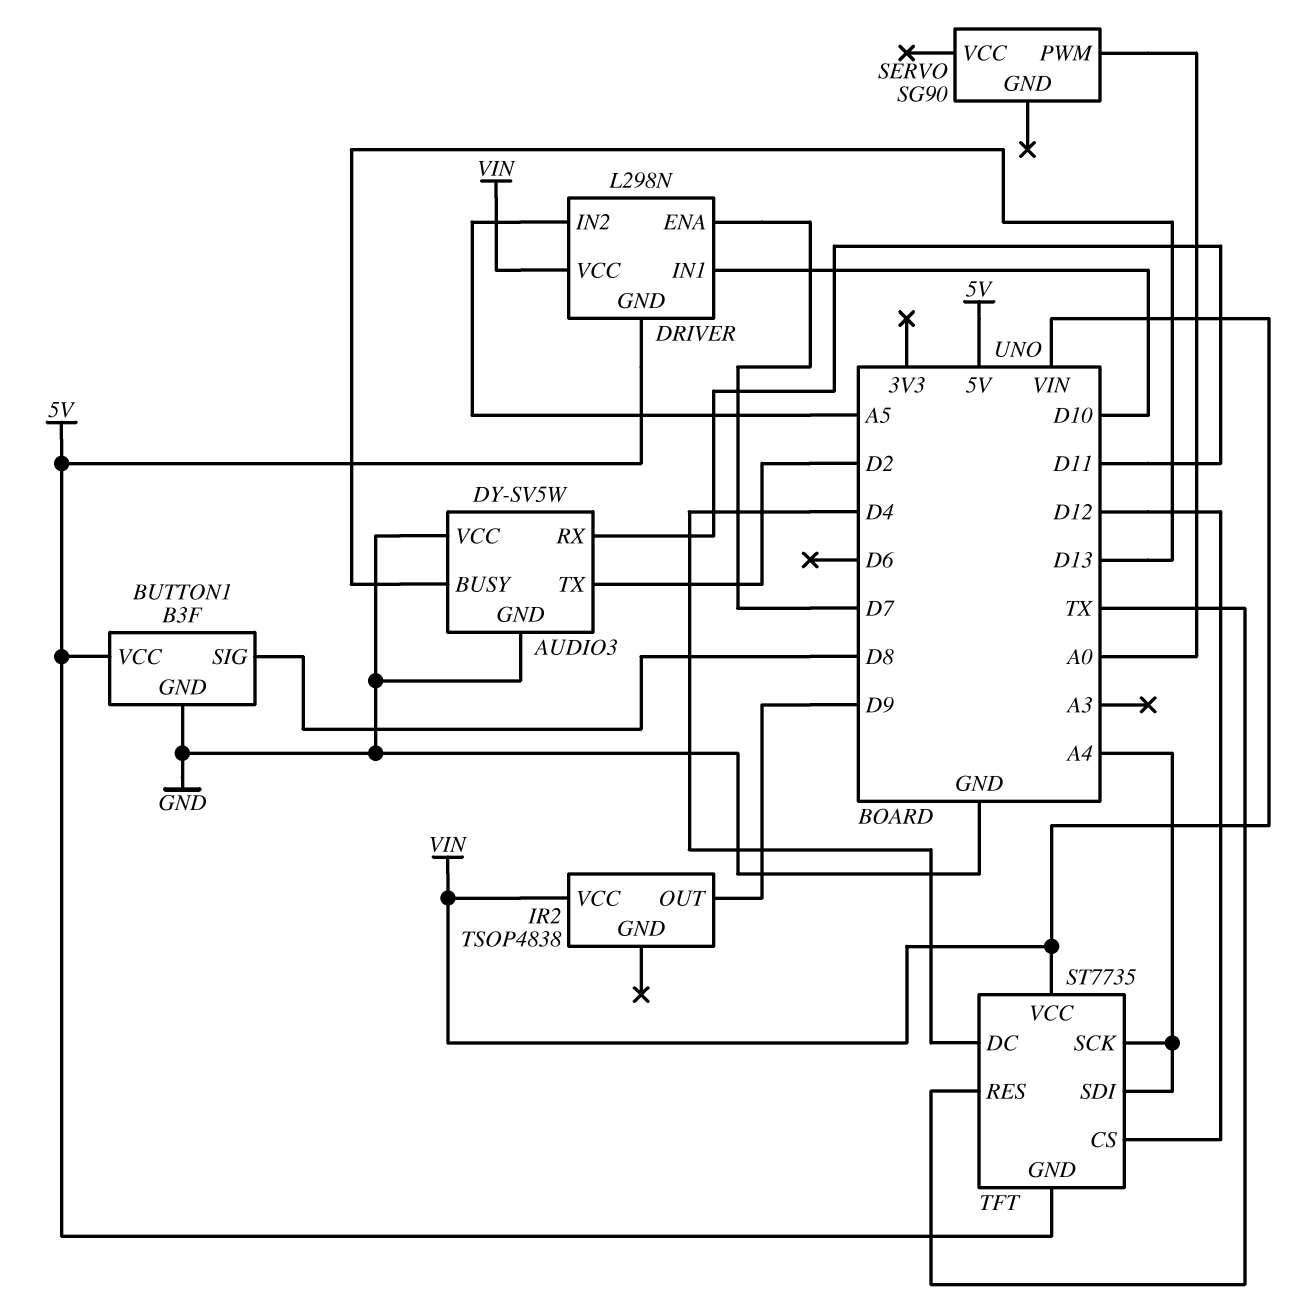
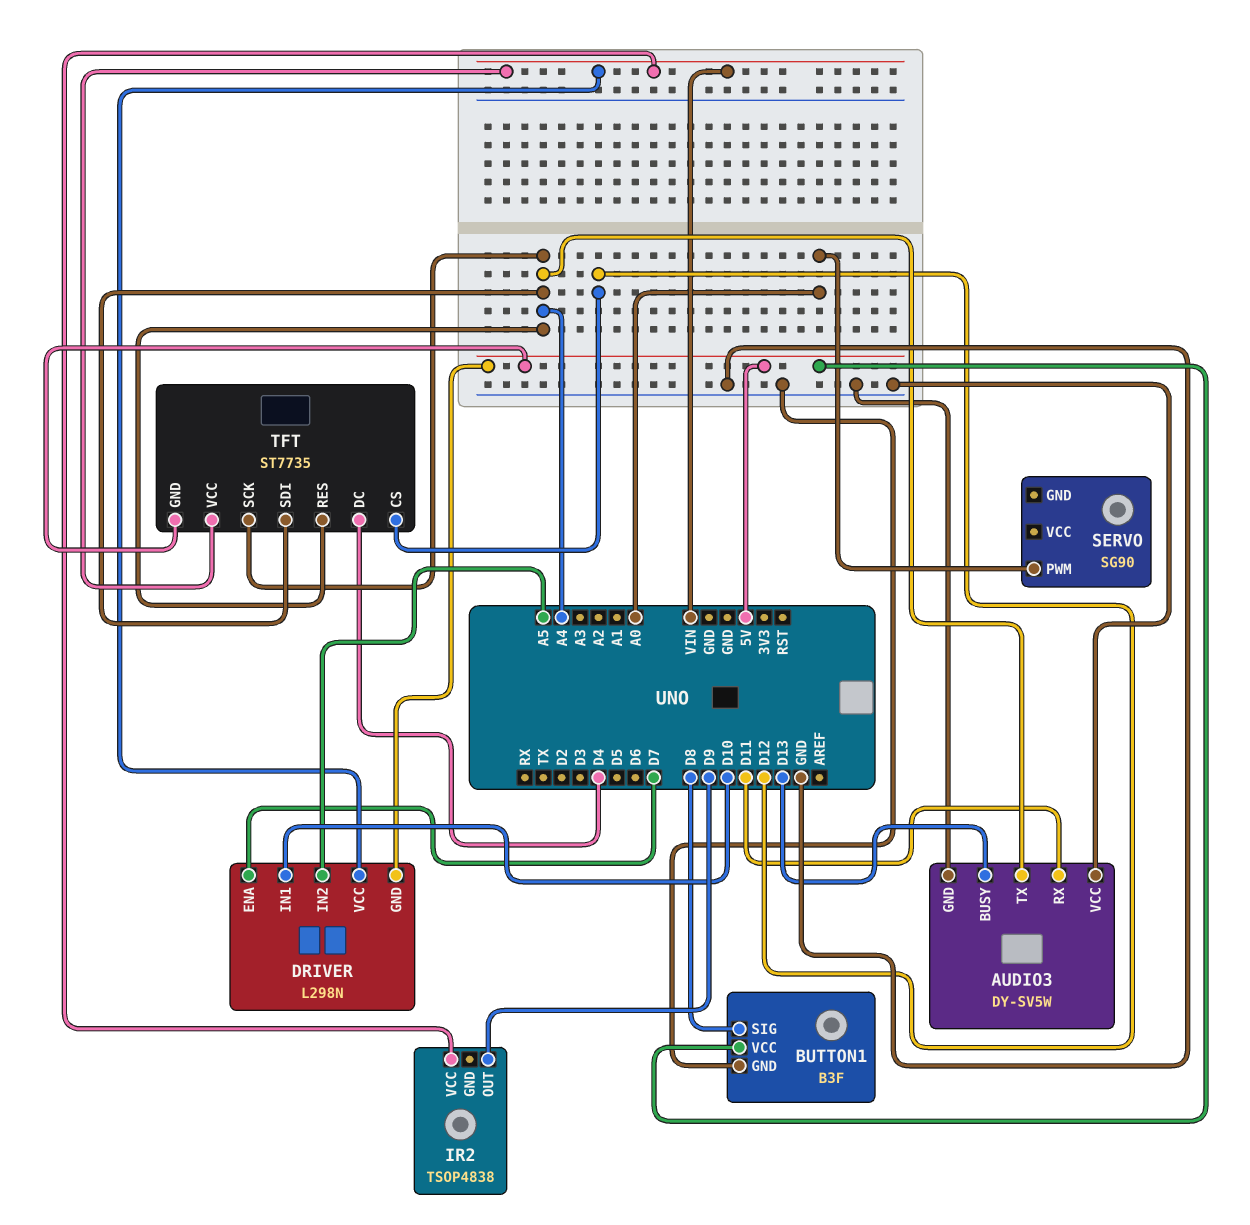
AUDIO3 pin TX: D2 -> A4
TFT pin RES: TX -> A4

